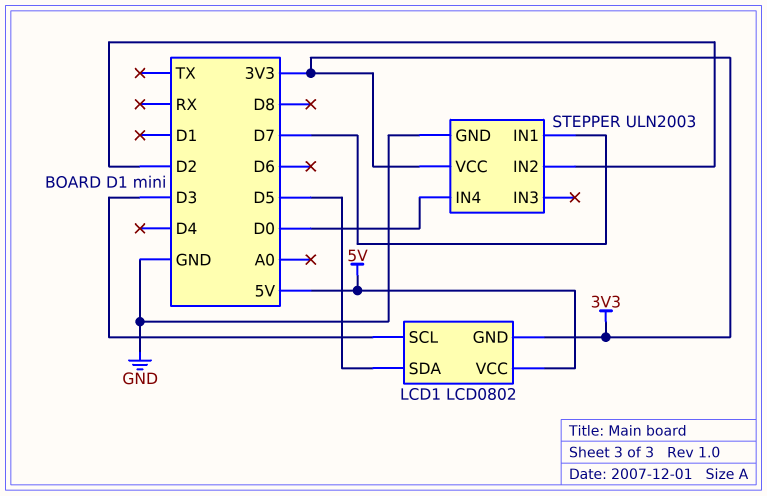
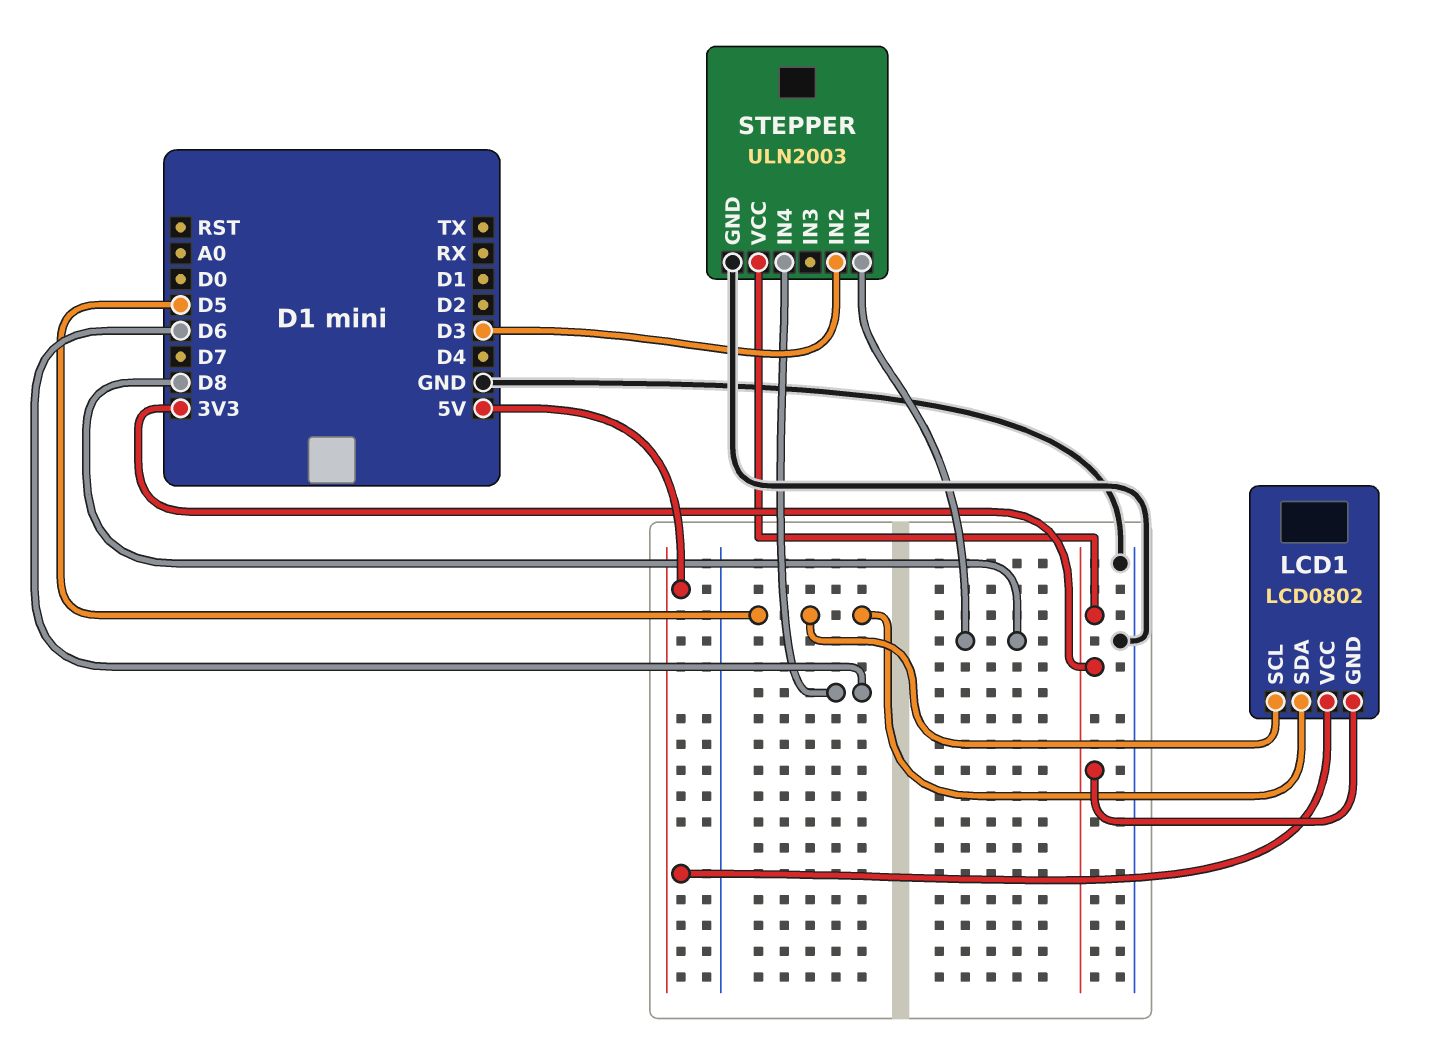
LCD1 pin SCL: D3 -> D5
STEPPER pin IN1: D7 -> D8
STEPPER pin IN2: D2 -> D3
STEPPER pin IN4: D0 -> D6

